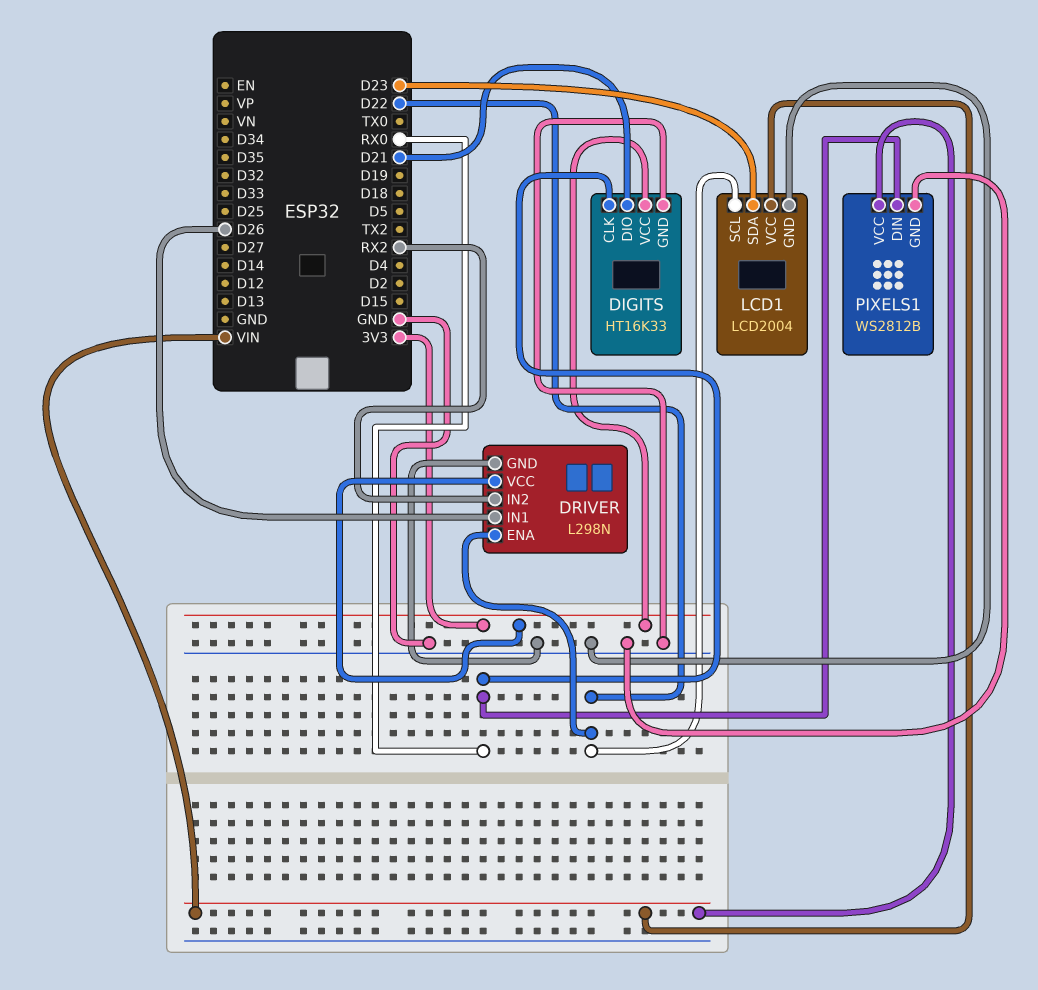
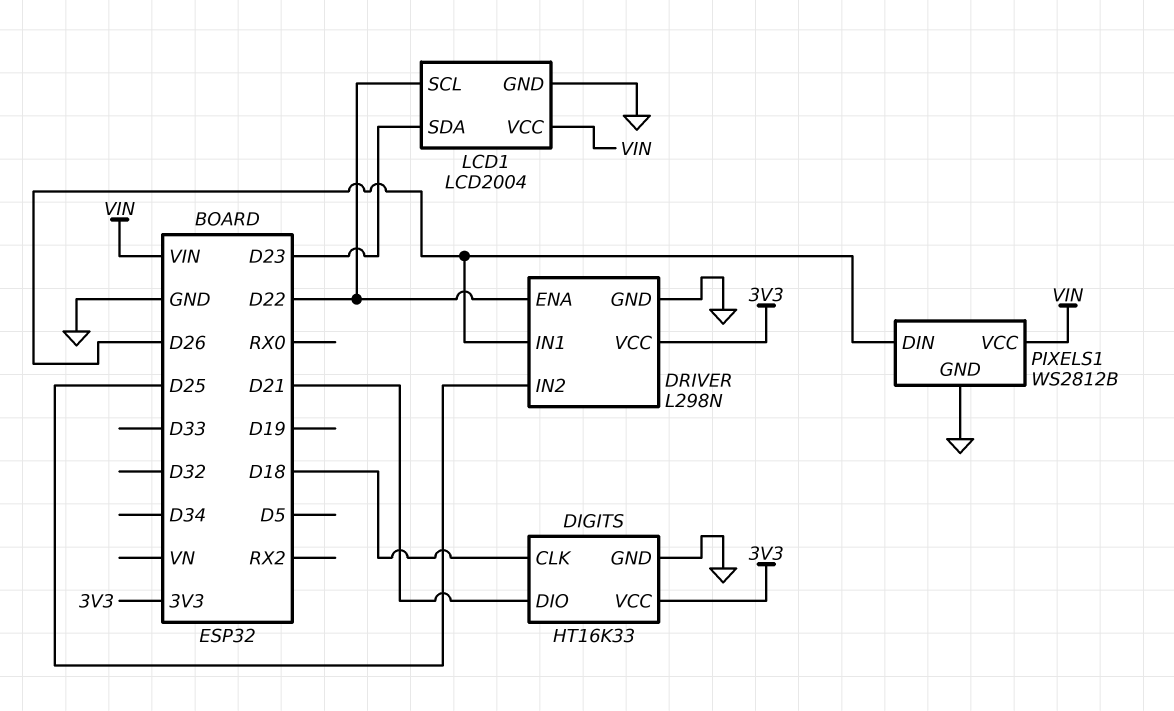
DIGITS pin CLK: RX0 -> D18
DRIVER pin IN2: RX2 -> D25
PIXELS1 pin DIN: RX0 -> D26

